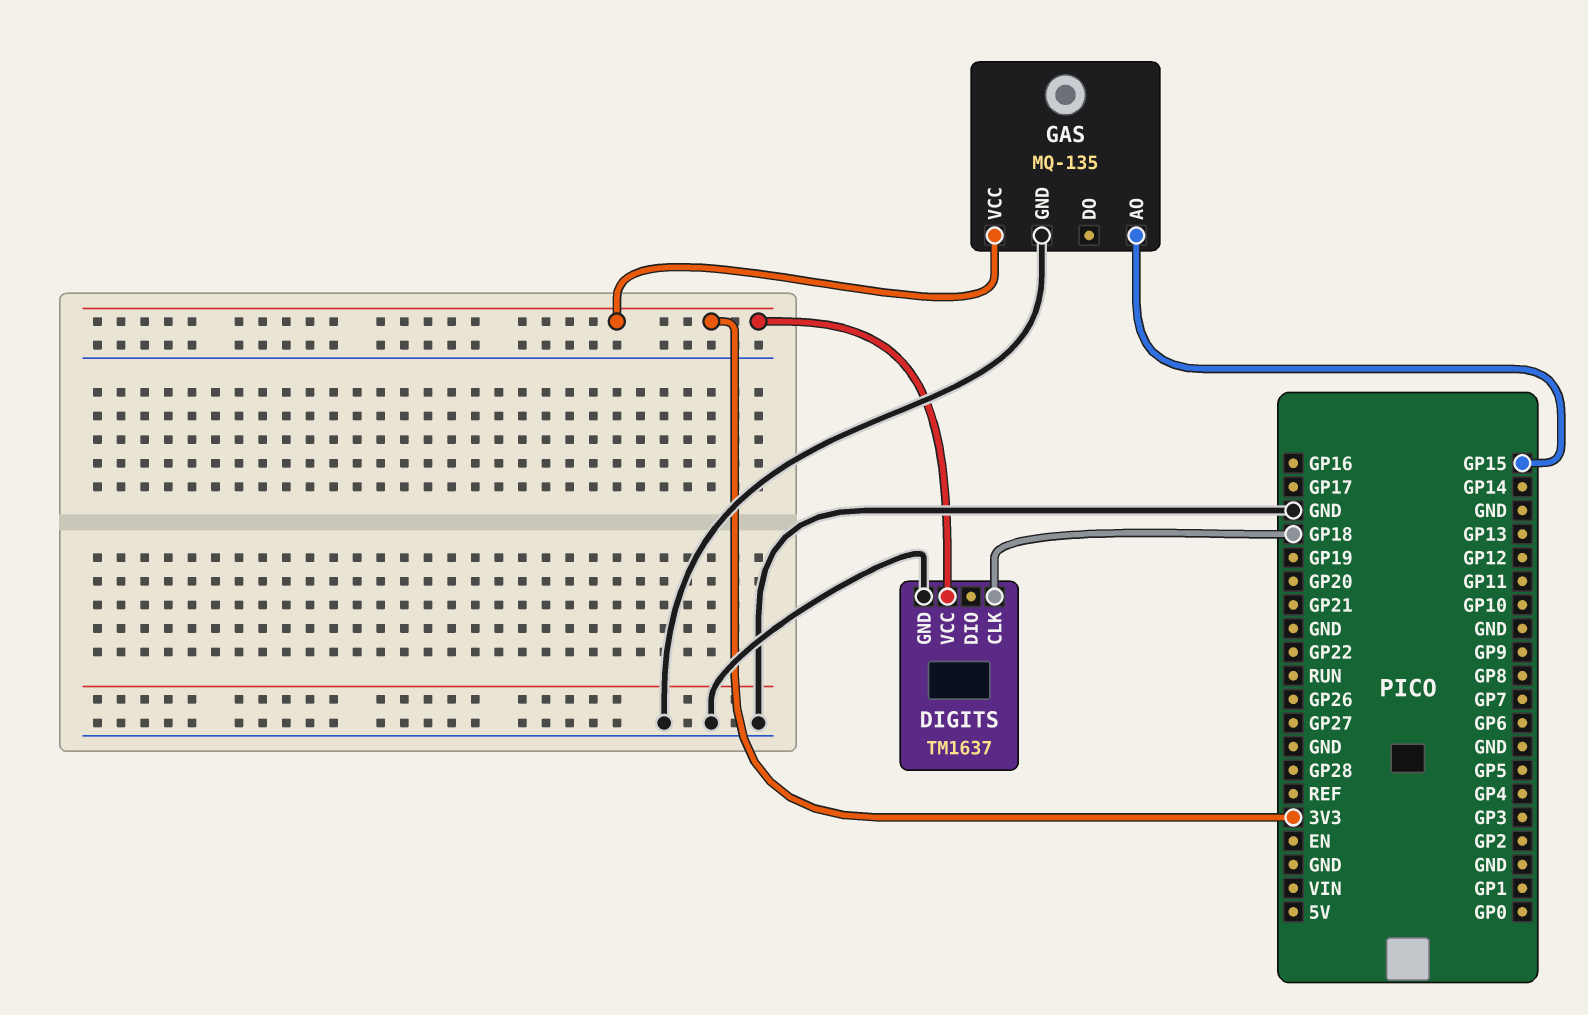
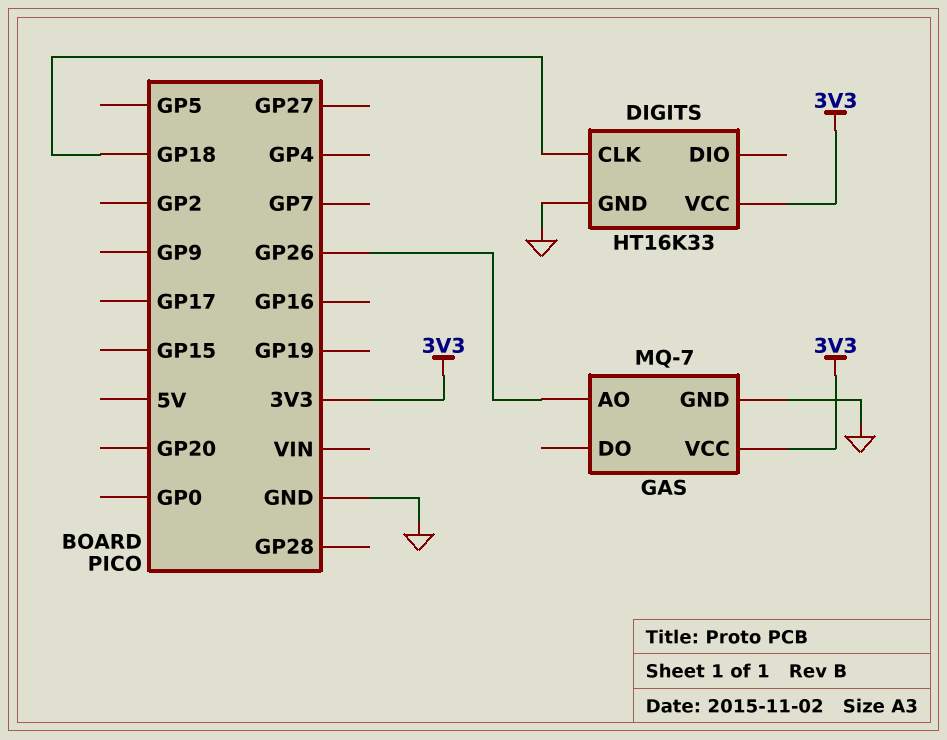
DIGITS: TM1637 -> HT16K33
GAS: MQ-135 -> MQ-7
GAS pin AO: GP15 -> GP26

